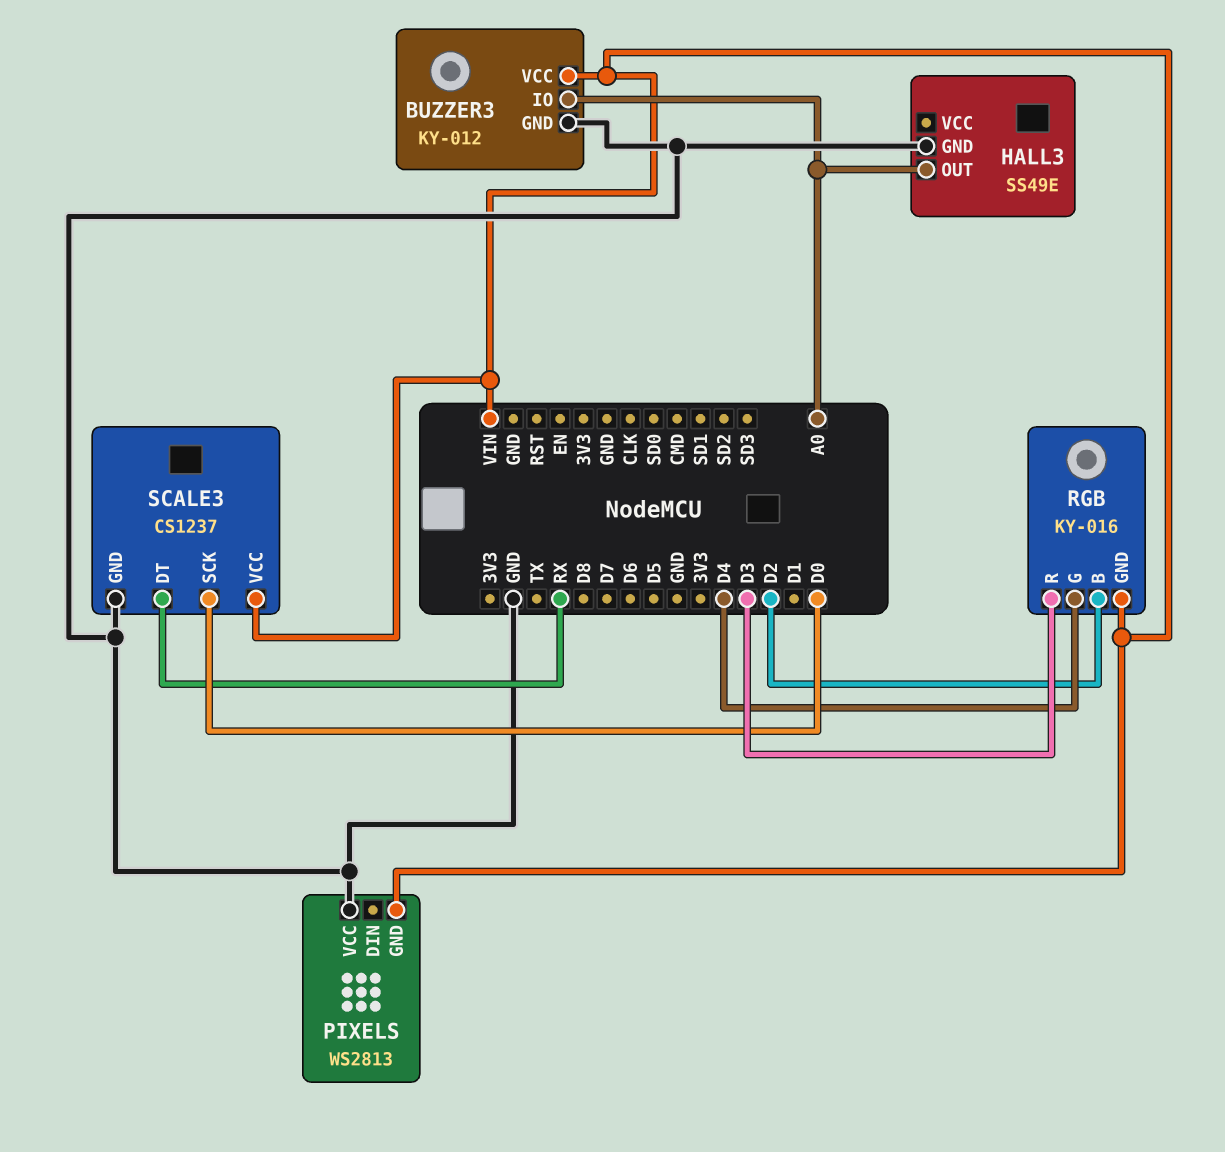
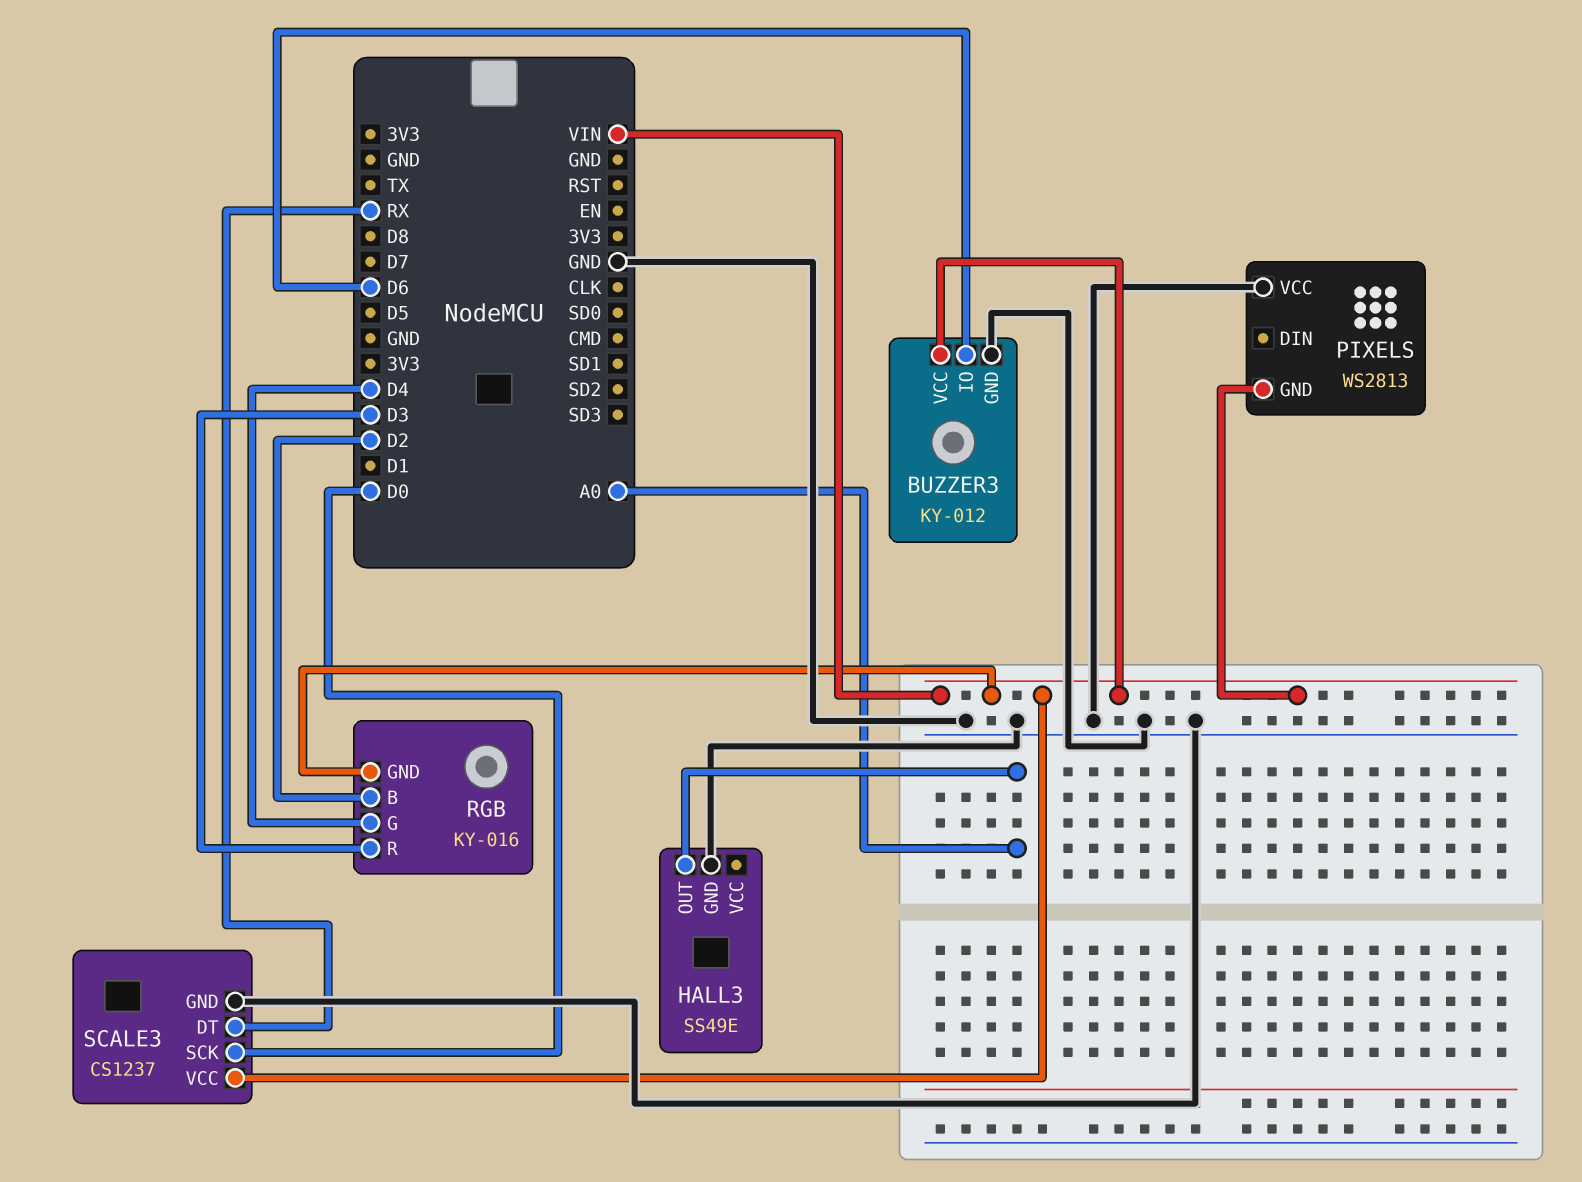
BUZZER3 pin IO: A0 -> D6

